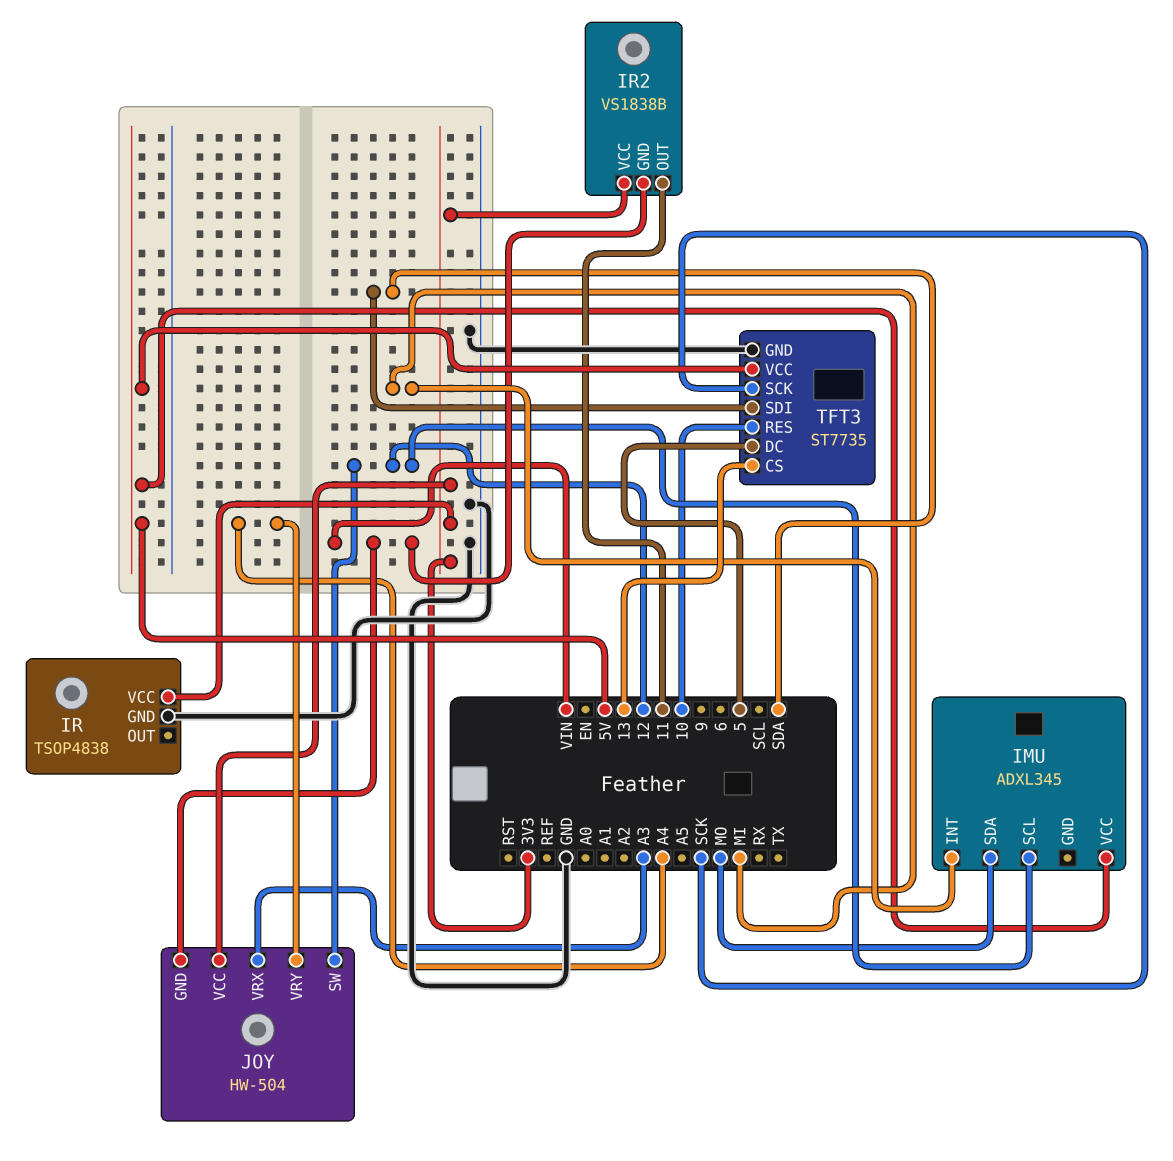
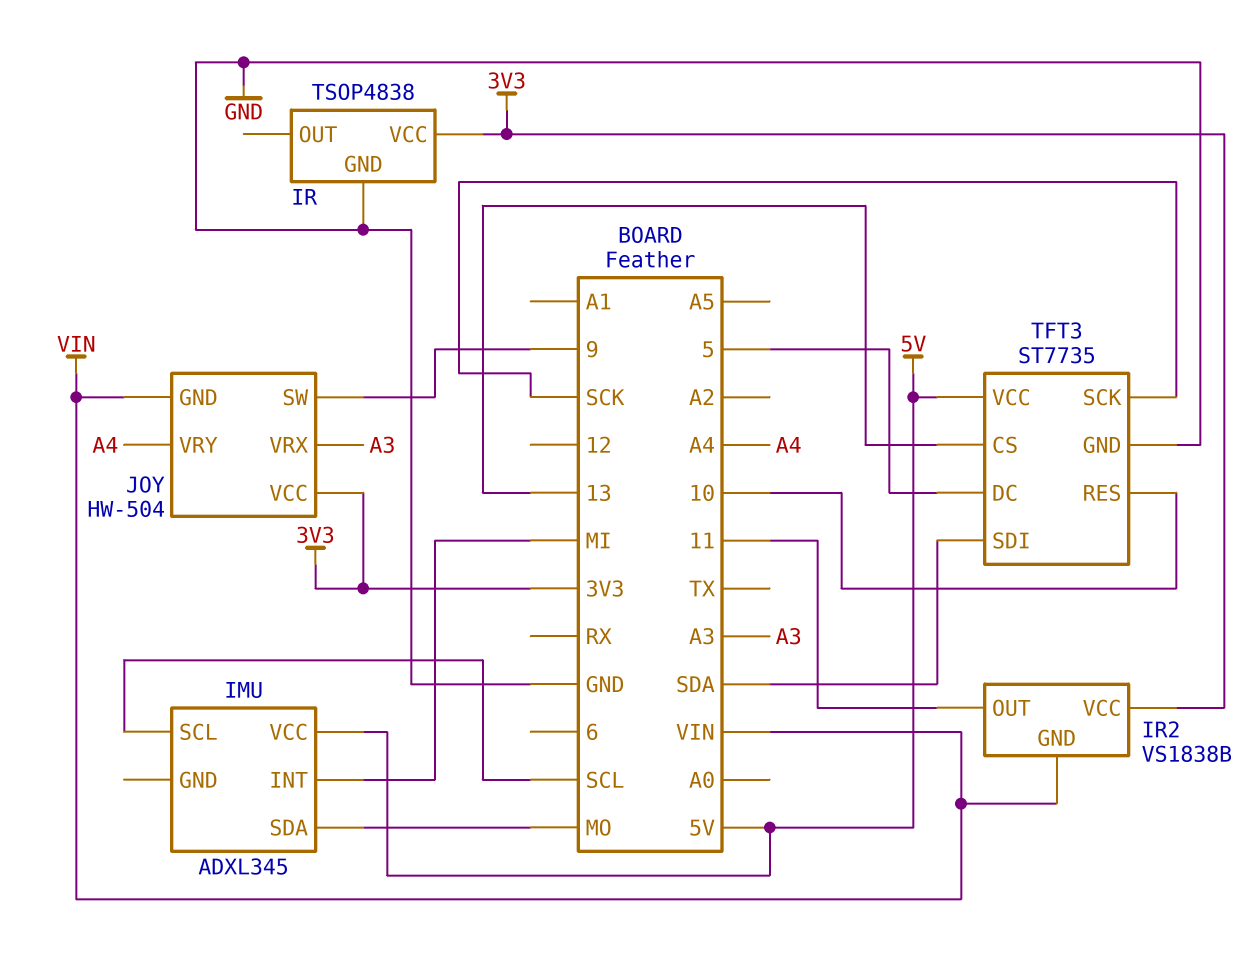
IMU pin SCL: 12 -> SCL
JOY pin SW: 12 -> 9

